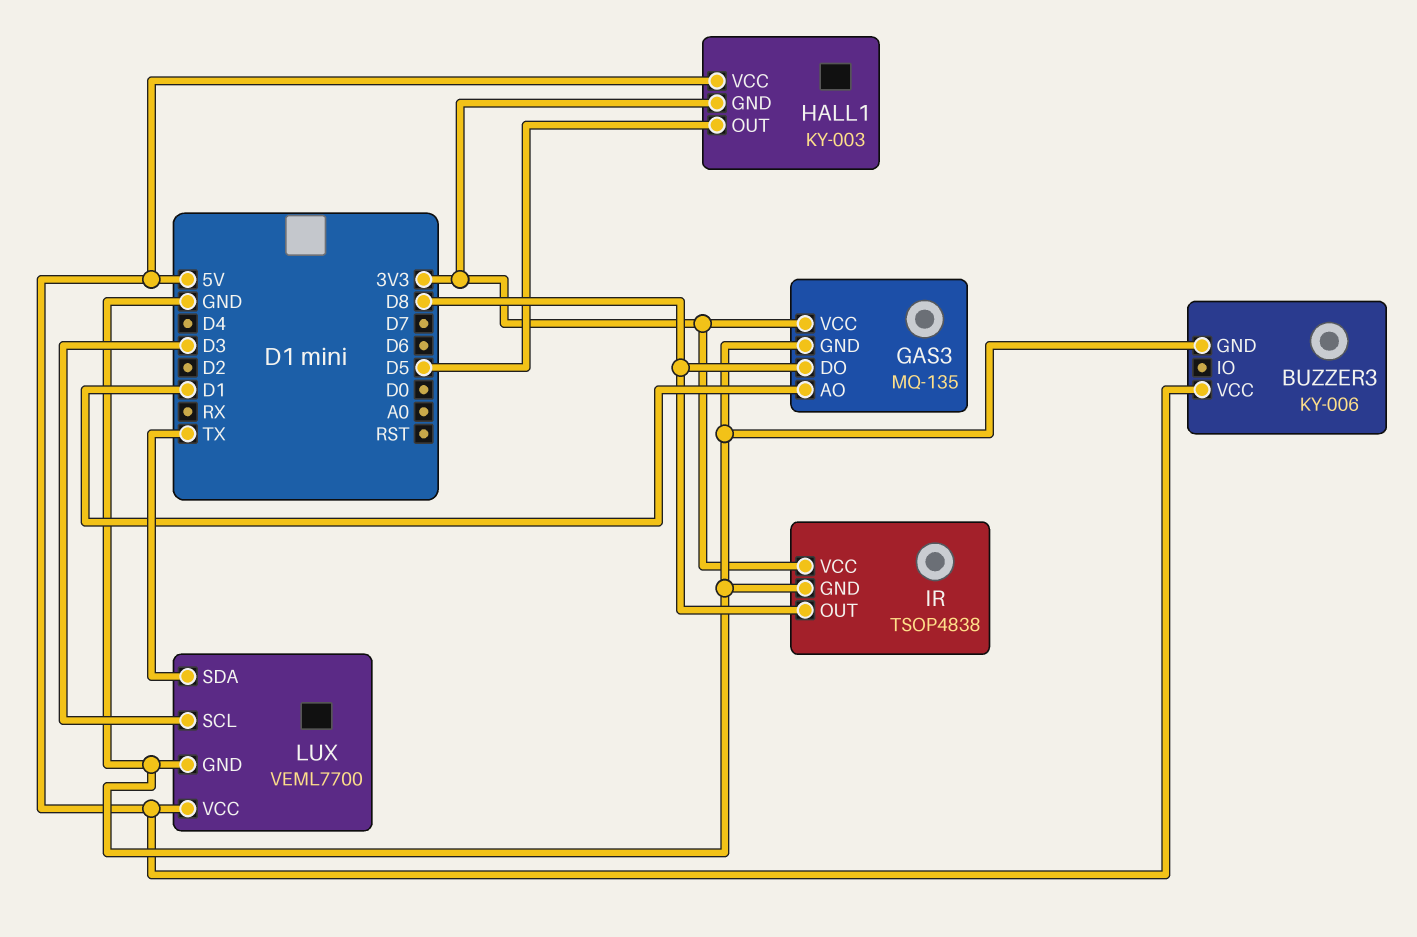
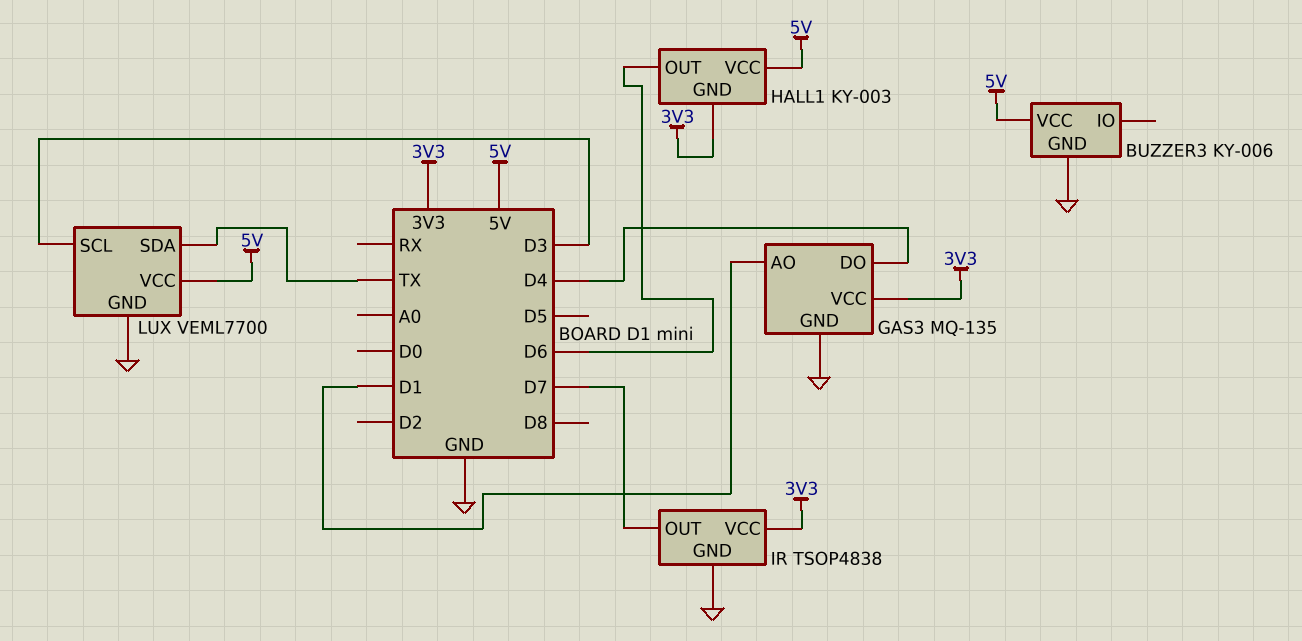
GAS3 pin DO: D8 -> D4
HALL1 pin OUT: D5 -> D6
IR pin OUT: D8 -> D7

